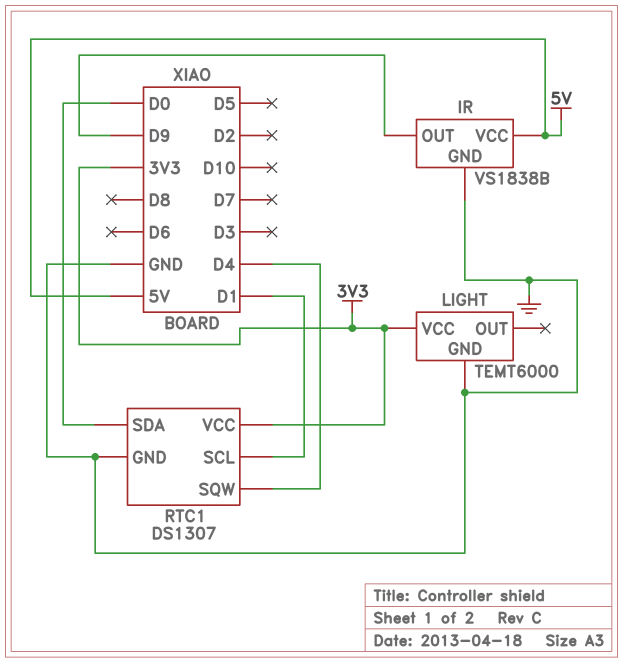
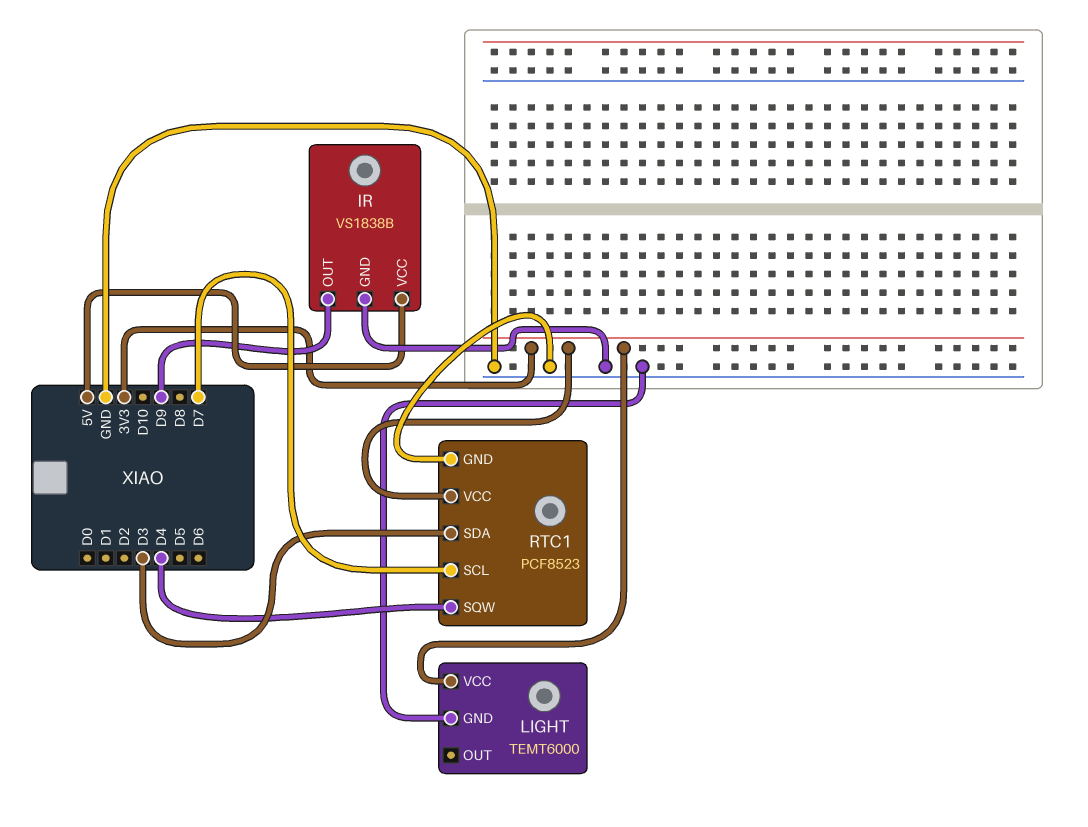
RTC1: DS1307 -> PCF8523
RTC1 pin SCL: D1 -> D7
RTC1 pin SDA: D0 -> D3

